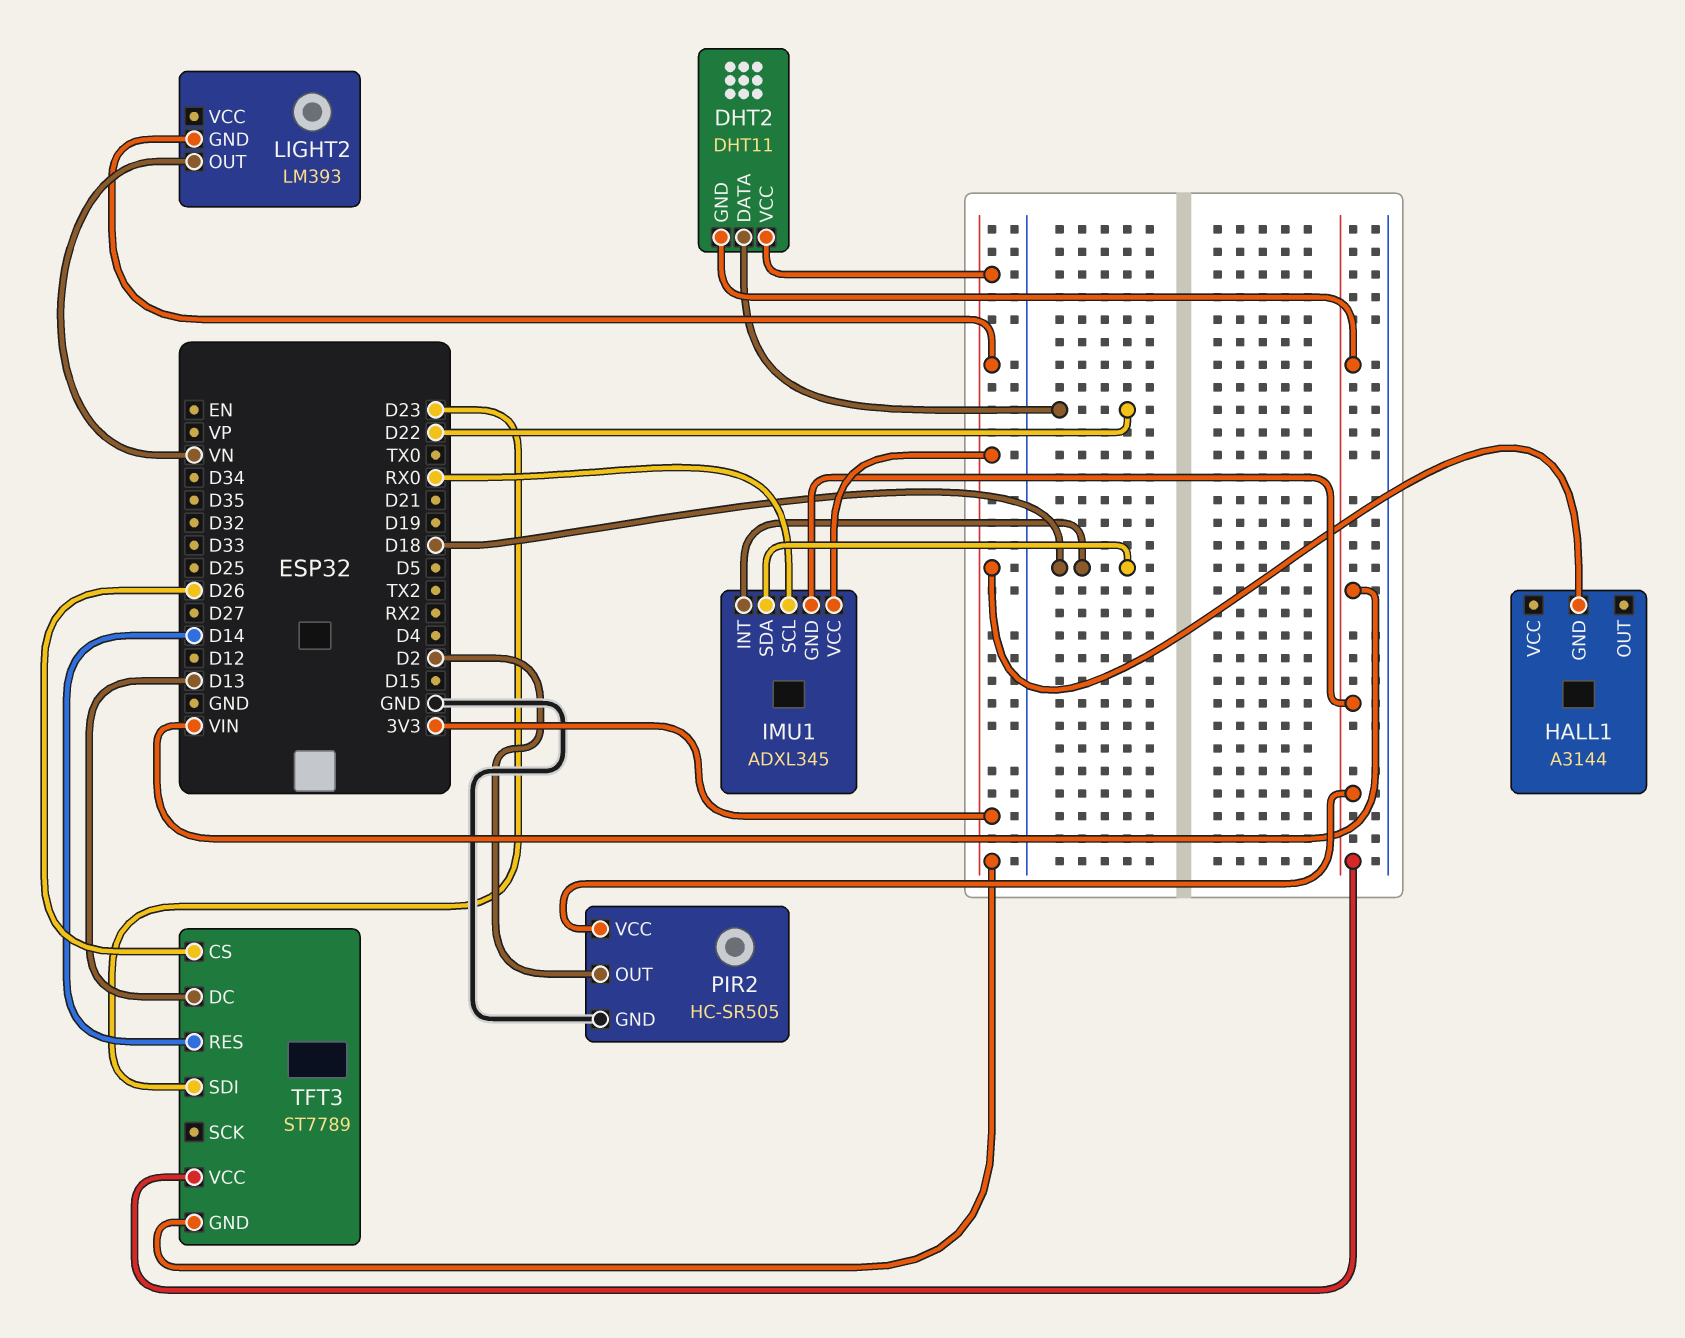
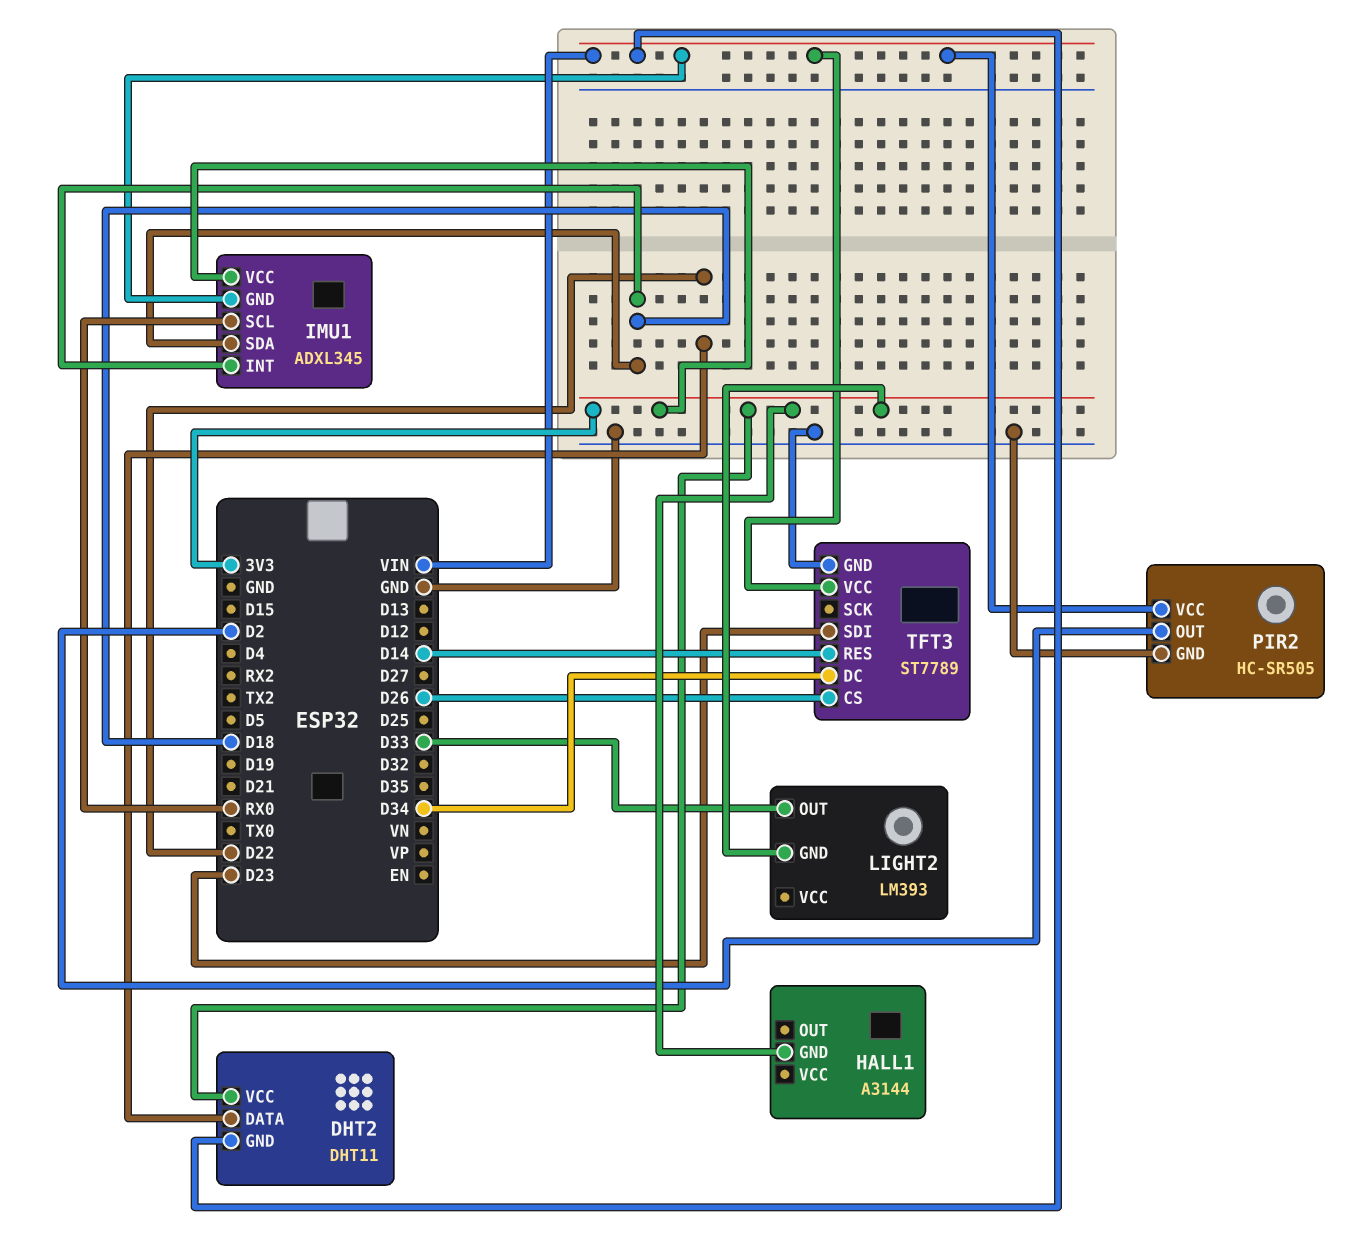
LIGHT2 pin OUT: VN -> D33
TFT3 pin DC: D13 -> D34
TFT3 pin GND: 3V3 -> GND

